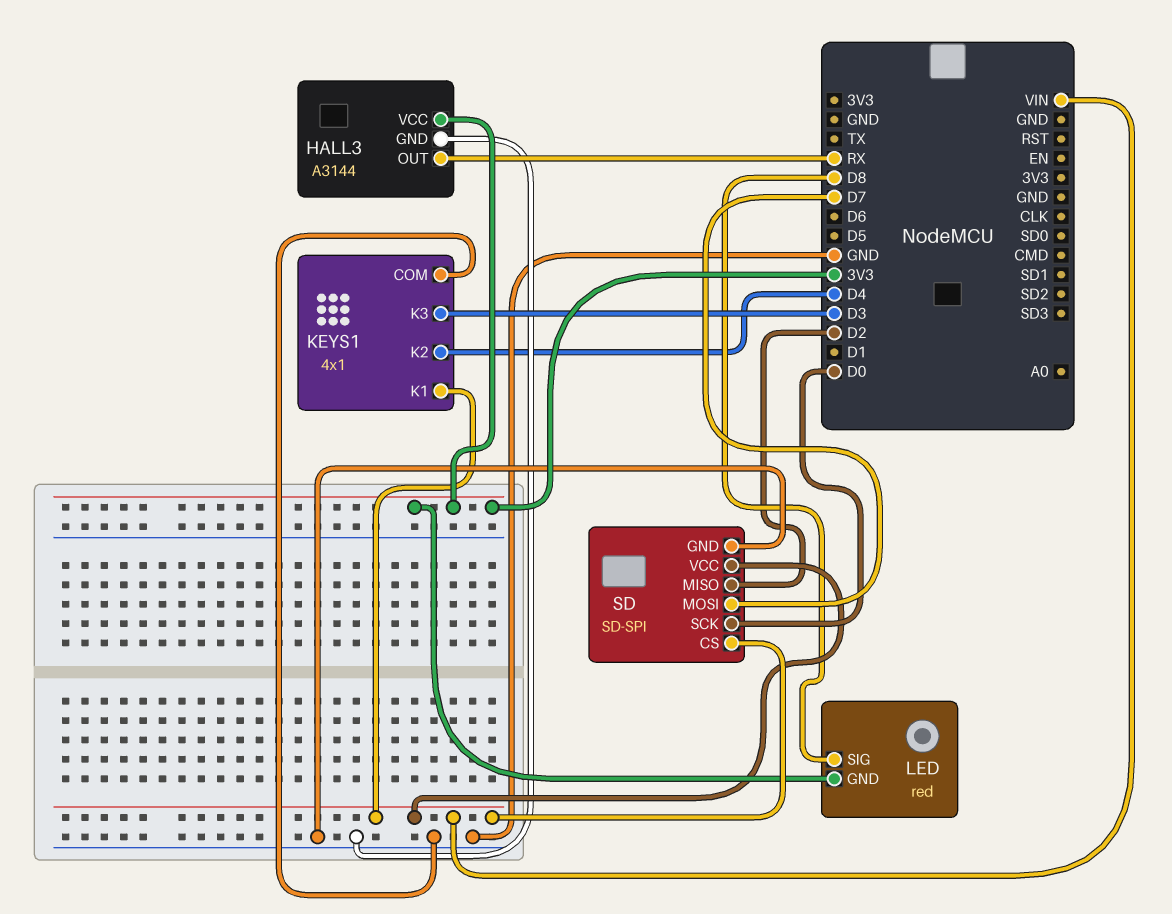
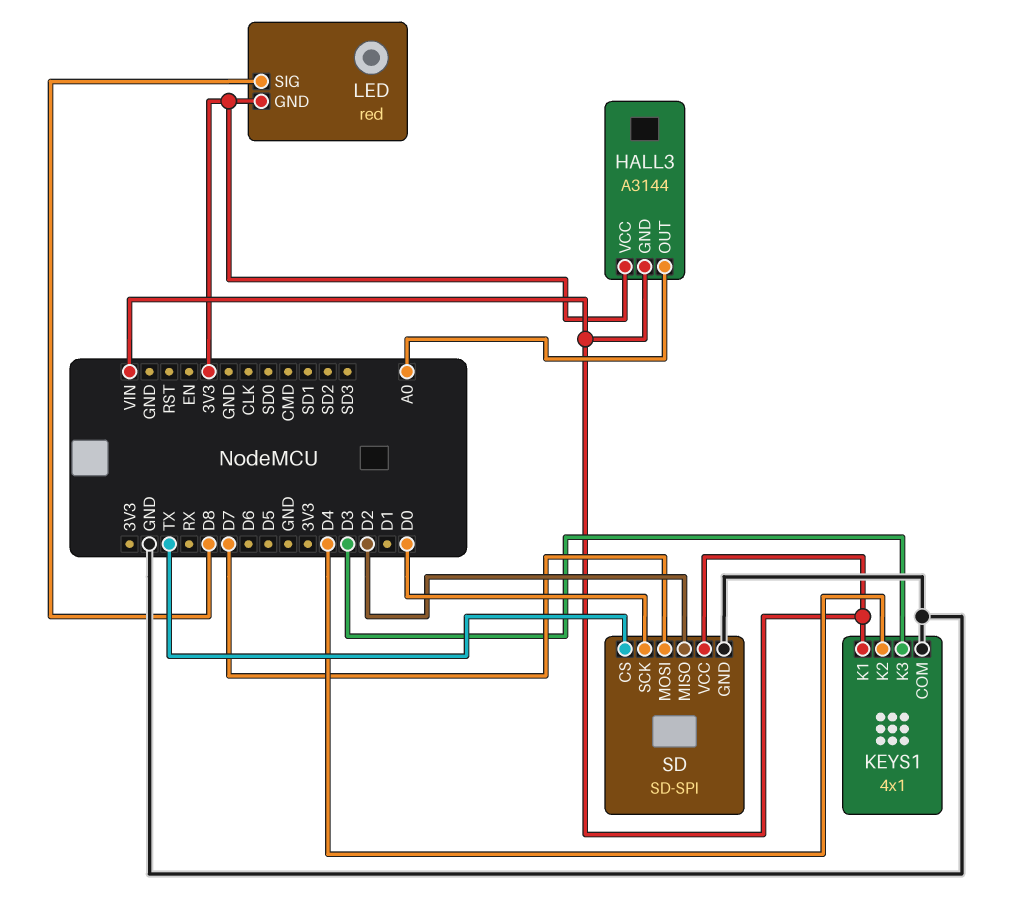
HALL3 pin GND: GND -> VIN
HALL3 pin OUT: RX -> A0
SD pin CS: VIN -> TX

